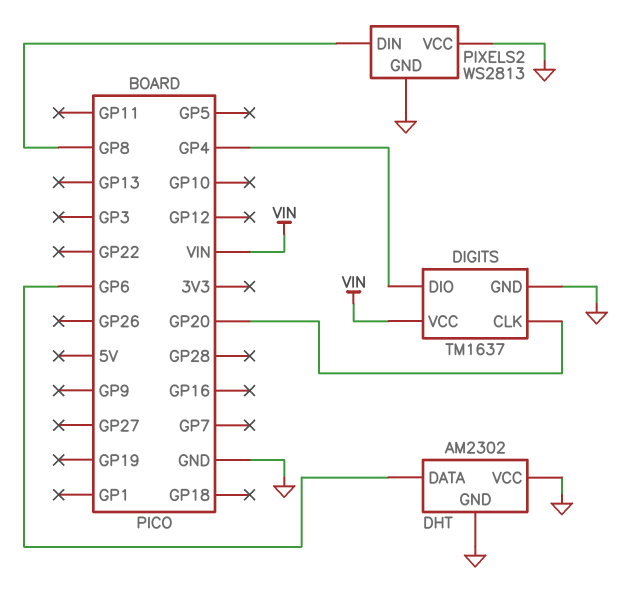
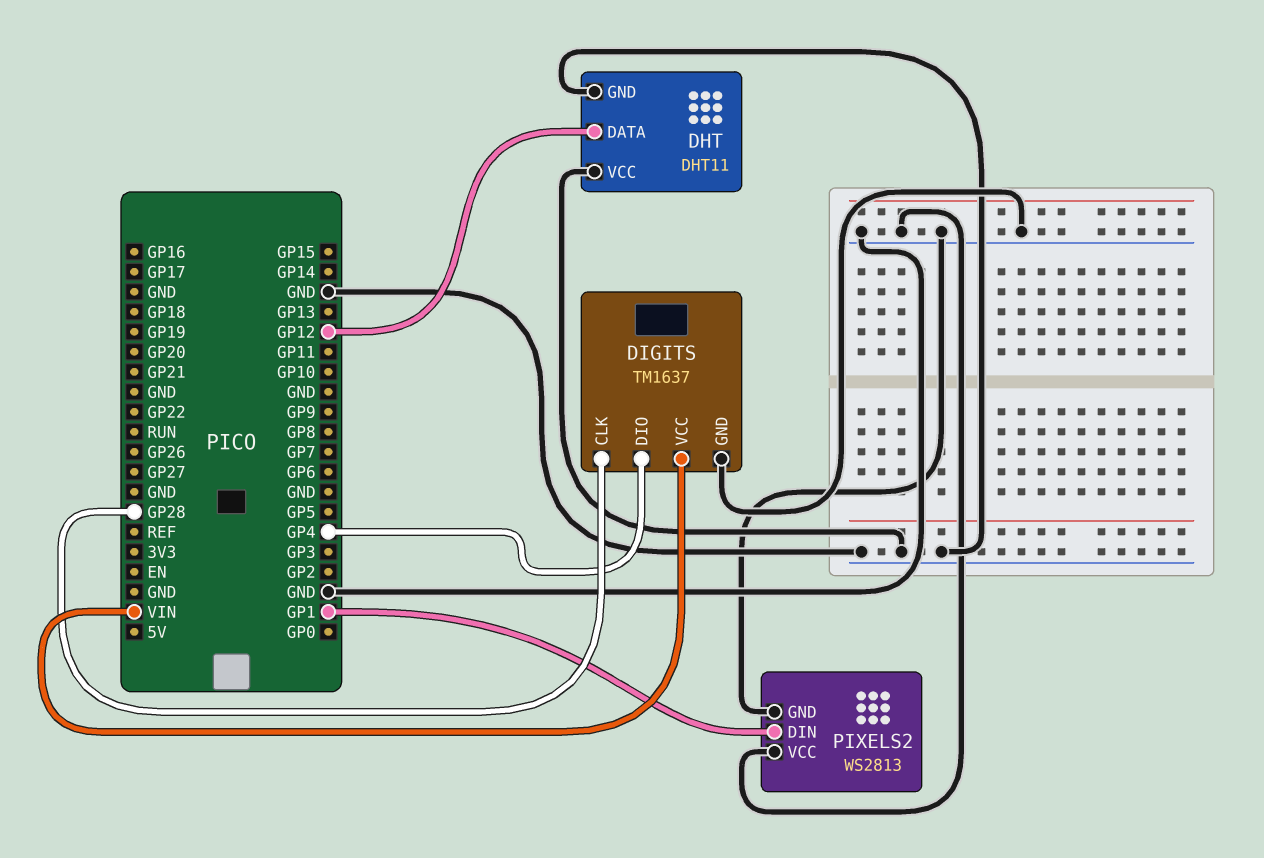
DHT: AM2302 -> DHT11
DHT pin DATA: GP6 -> GP12
DIGITS pin CLK: GP20 -> GP28
PIXELS2 pin DIN: GP8 -> GP1

